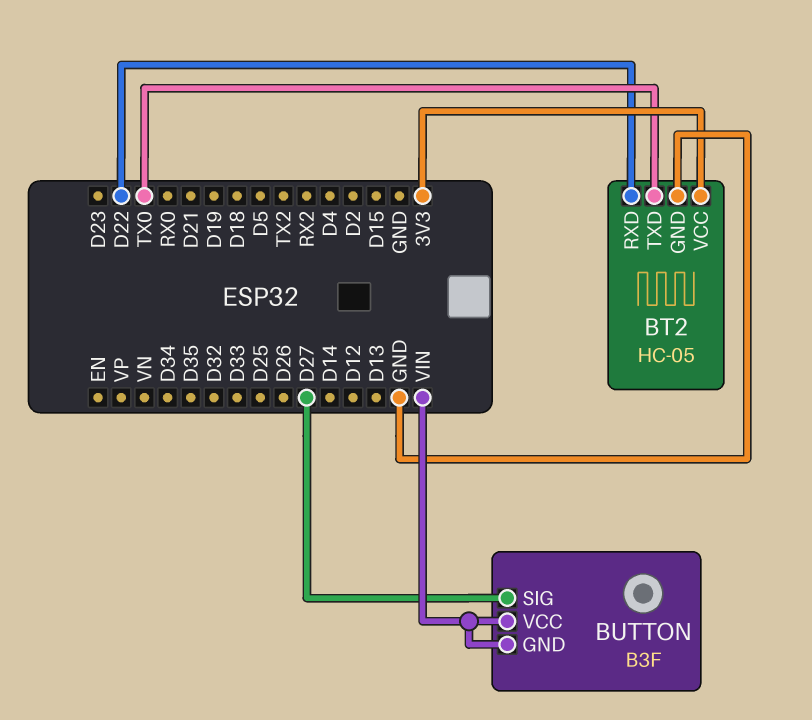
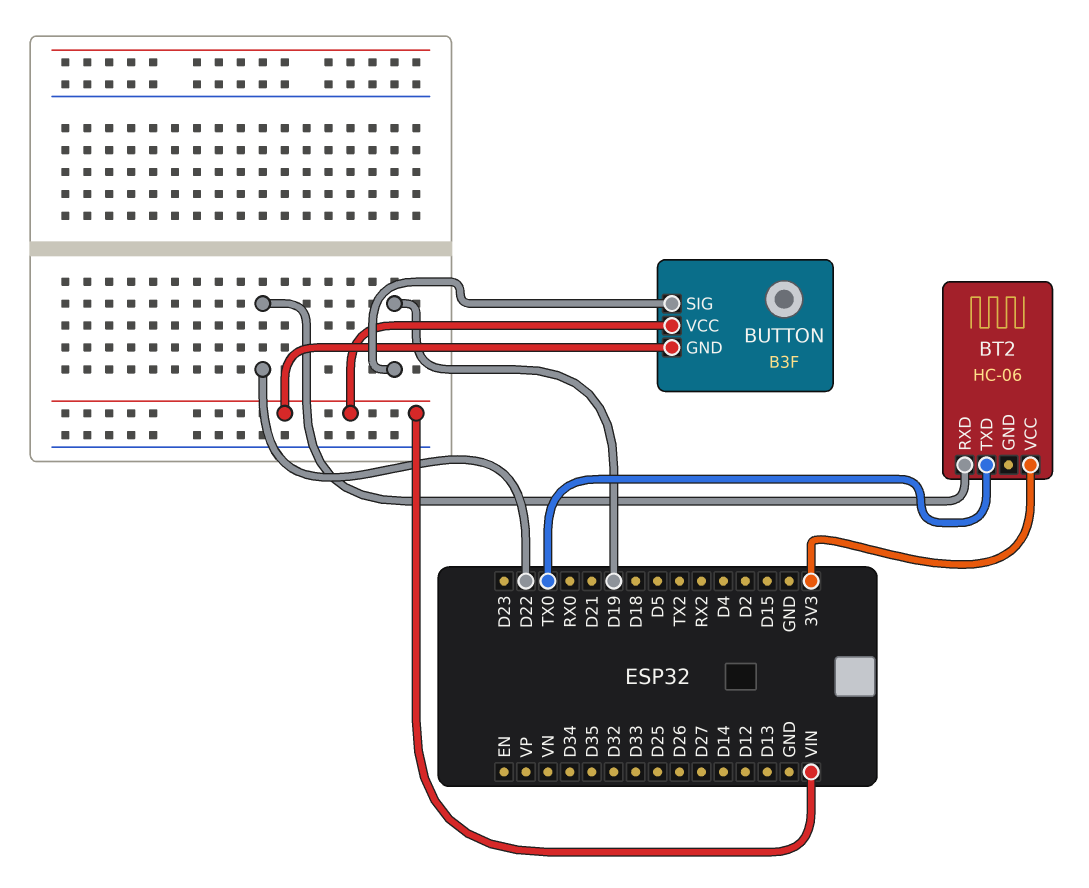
BT2: HC-05 -> HC-06
BT2 pin GND: GND -> none
BUTTON pin SIG: D27 -> D19

